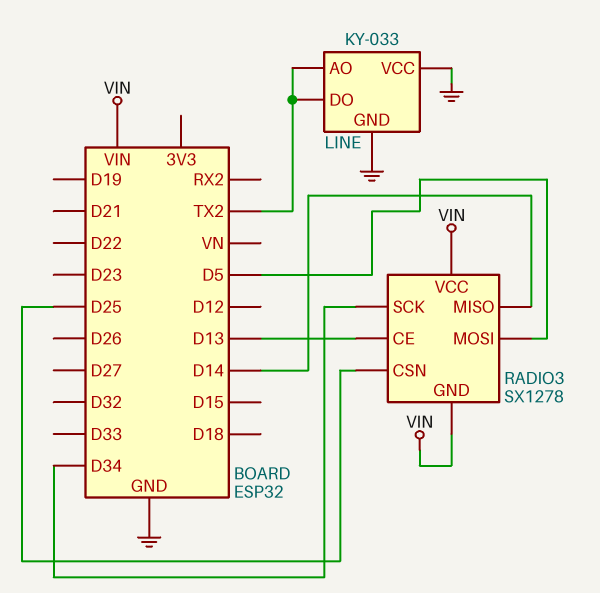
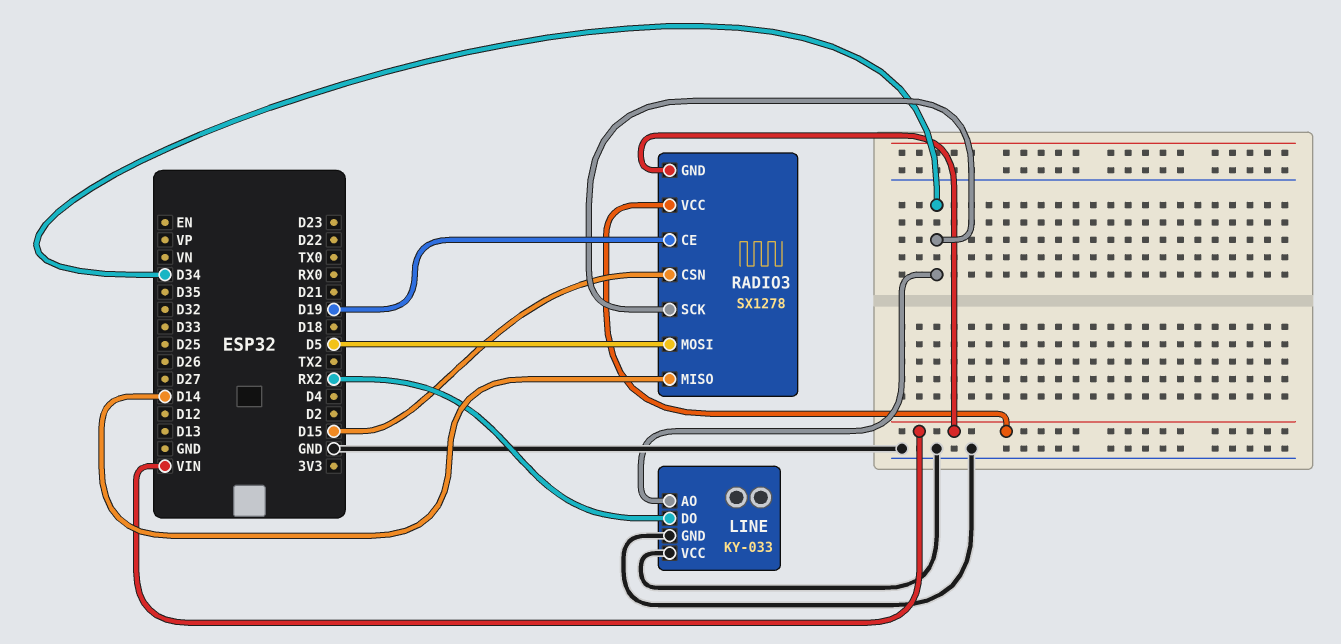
LINE pin AO: TX2 -> D34
LINE pin DO: TX2 -> RX2
RADIO3 pin CE: D13 -> D19
RADIO3 pin CSN: D25 -> D15

